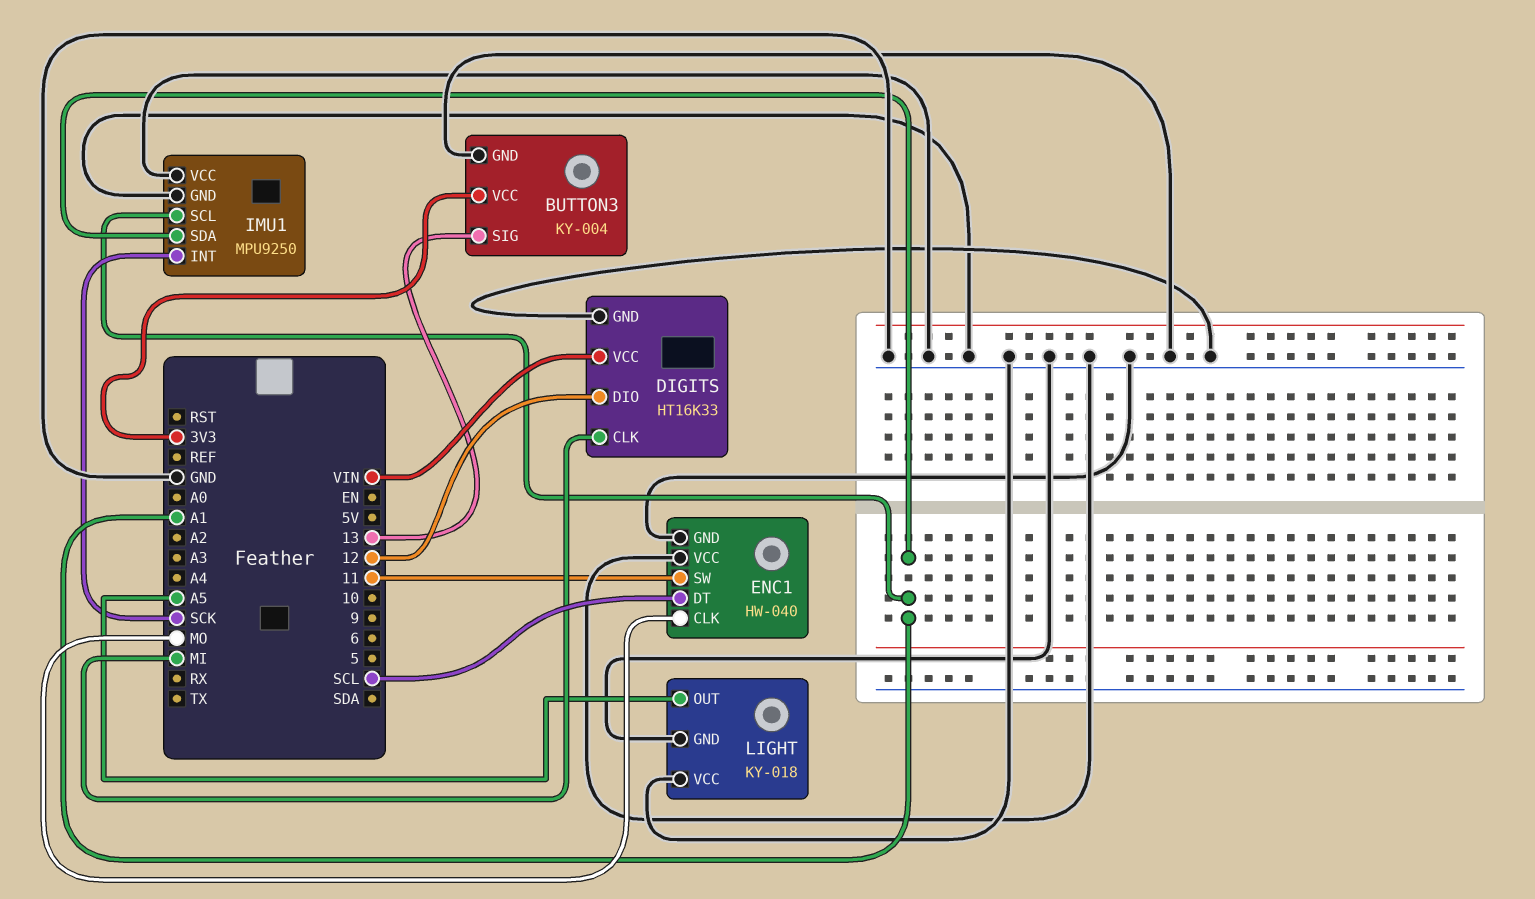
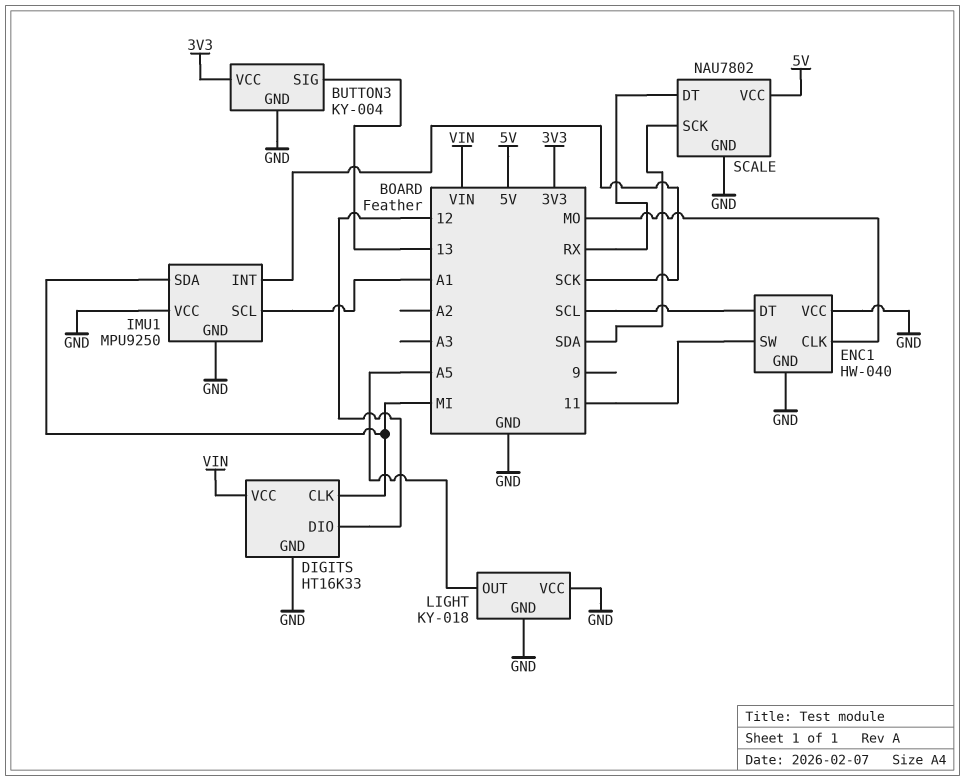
IMU1 pin SDA: A1 -> MI
SCALE: none -> NAU7802
SCALE pin DT: none -> RX
SCALE pin GND: none -> GND
SCALE pin SCK: none -> SDA
SCALE pin VCC: none -> 5V

